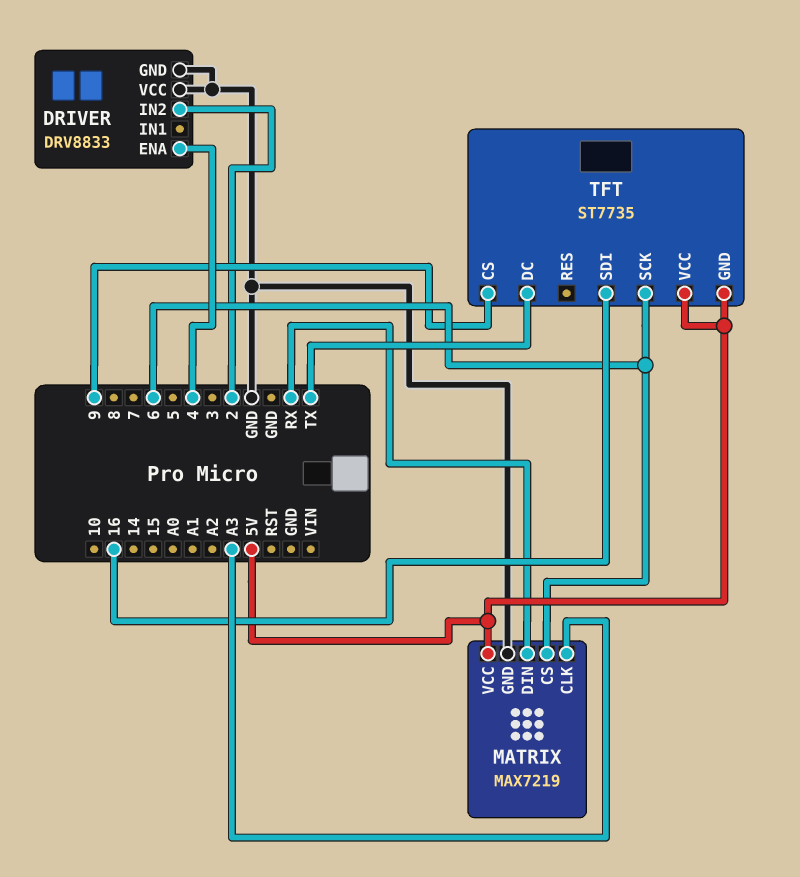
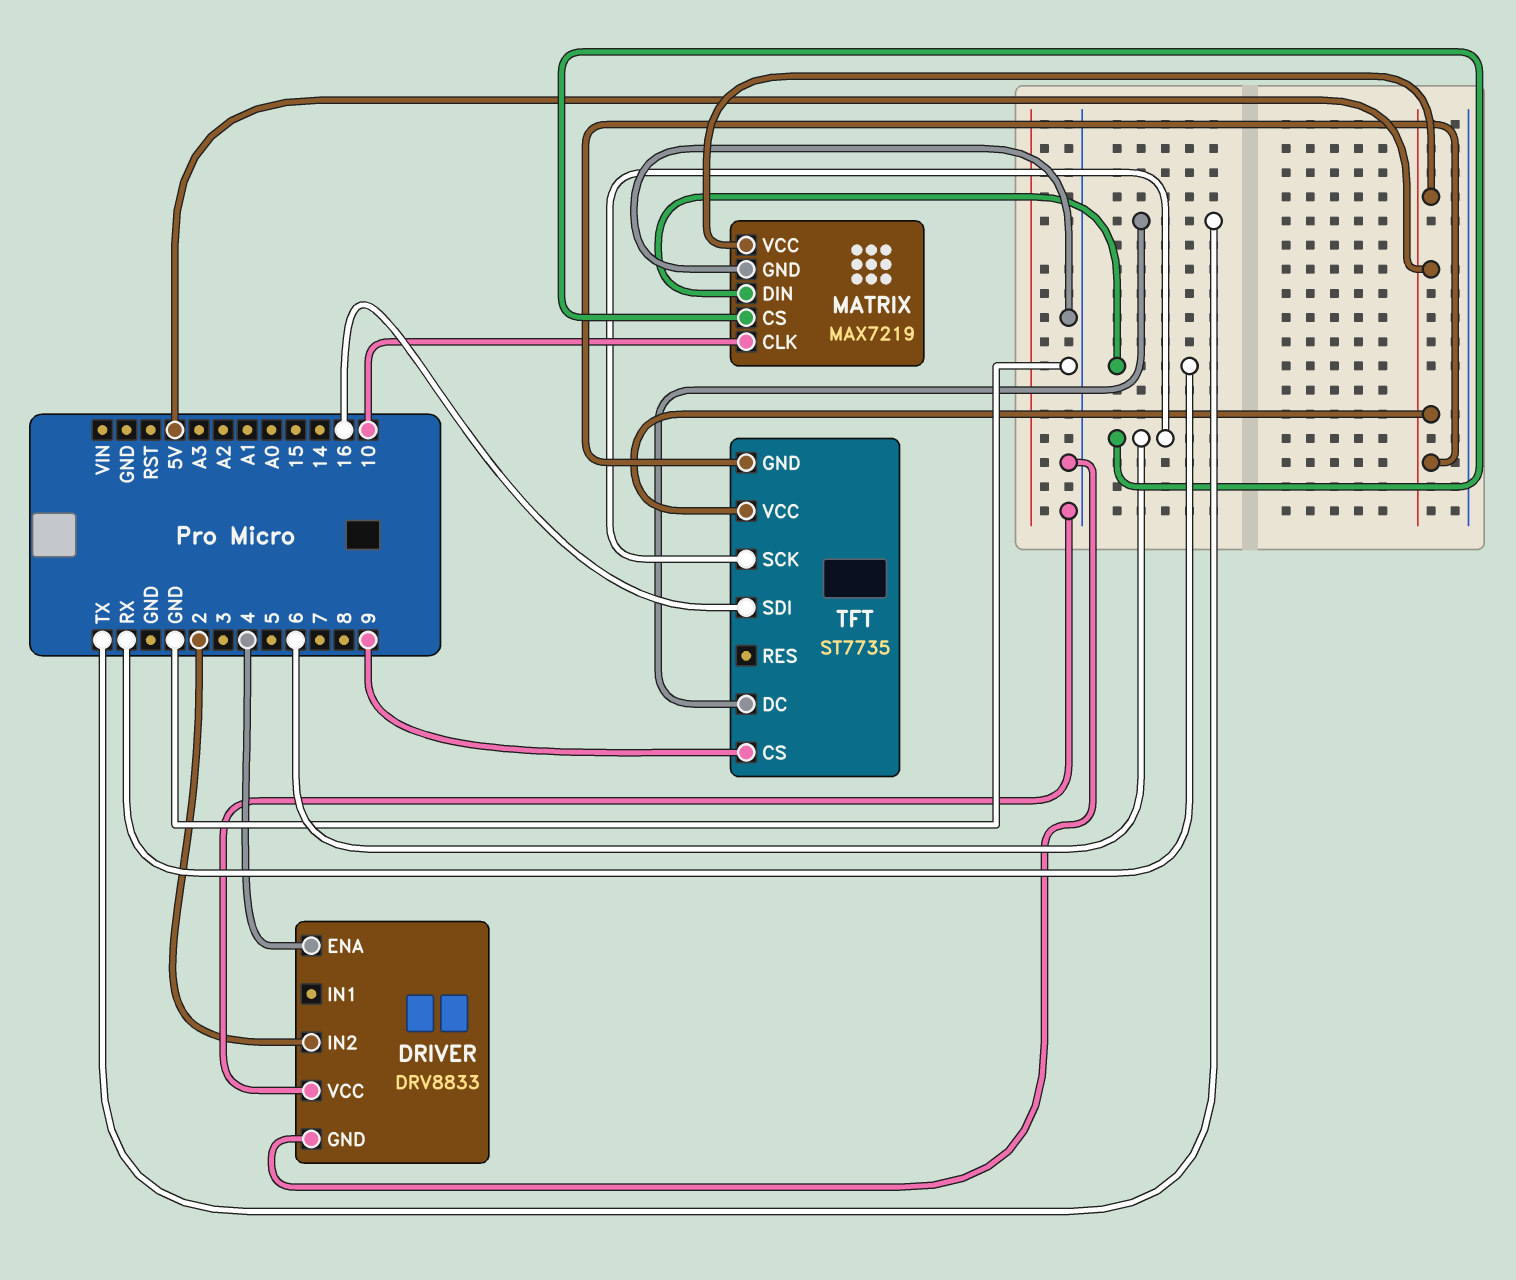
MATRIX pin CLK: A3 -> 10

